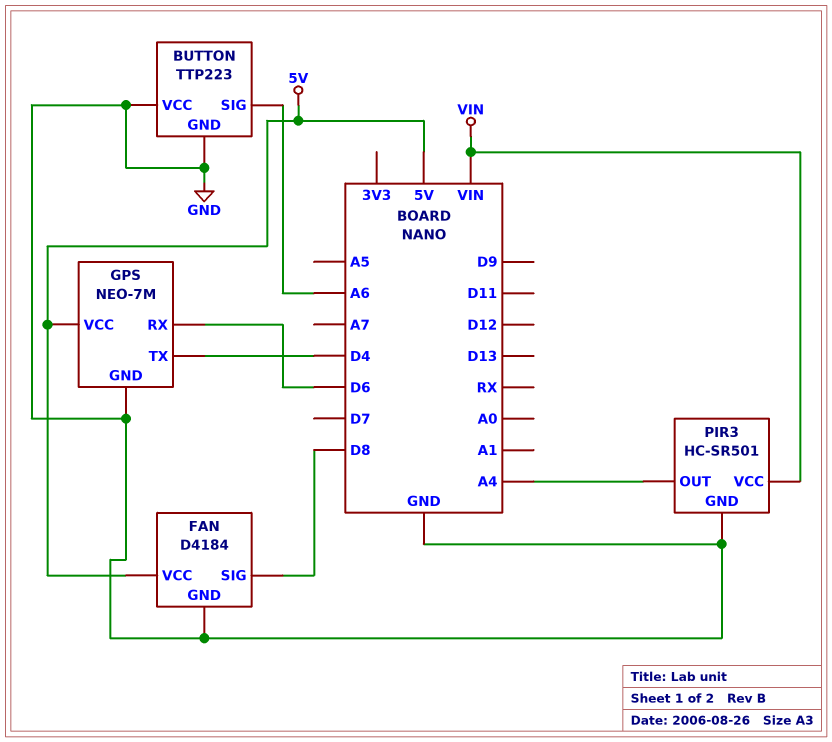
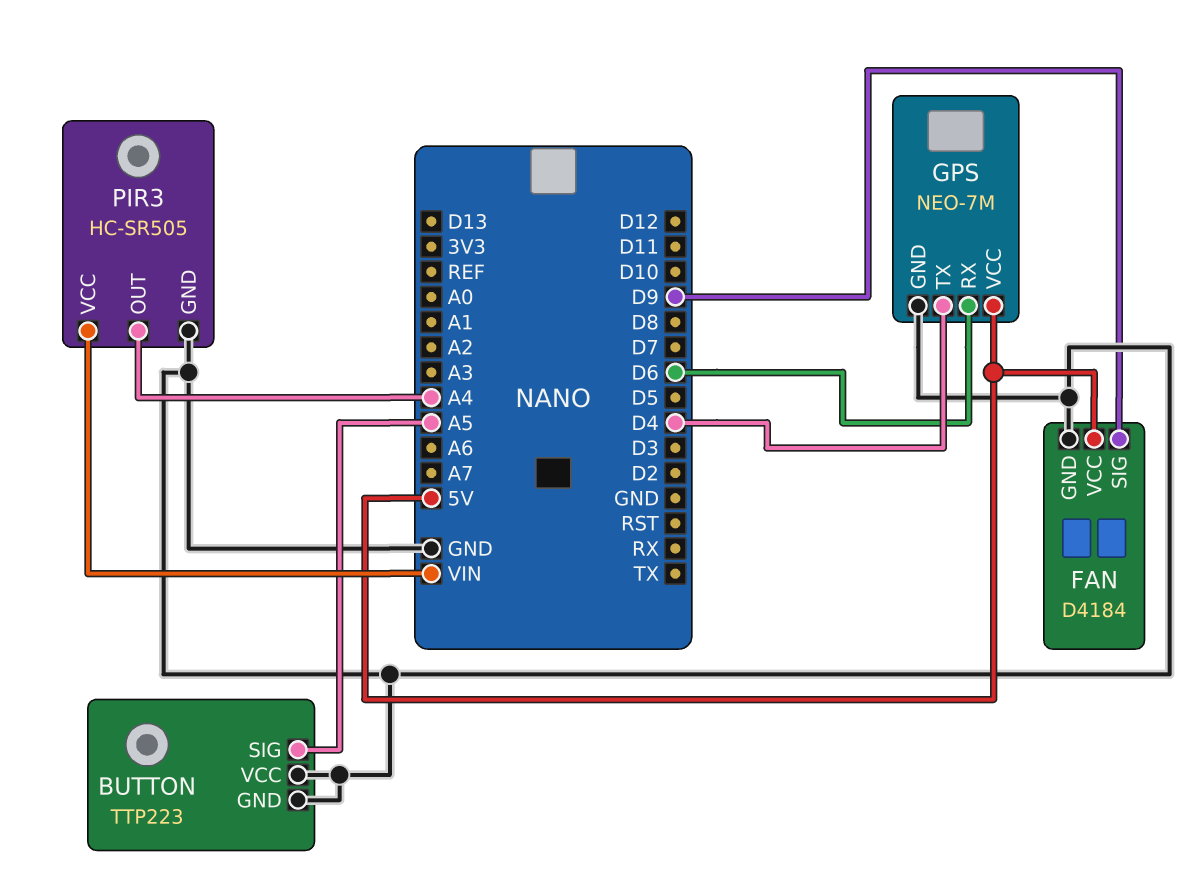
BUTTON pin SIG: A6 -> A5
FAN pin SIG: D8 -> D9
PIR3: HC-SR501 -> HC-SR505

